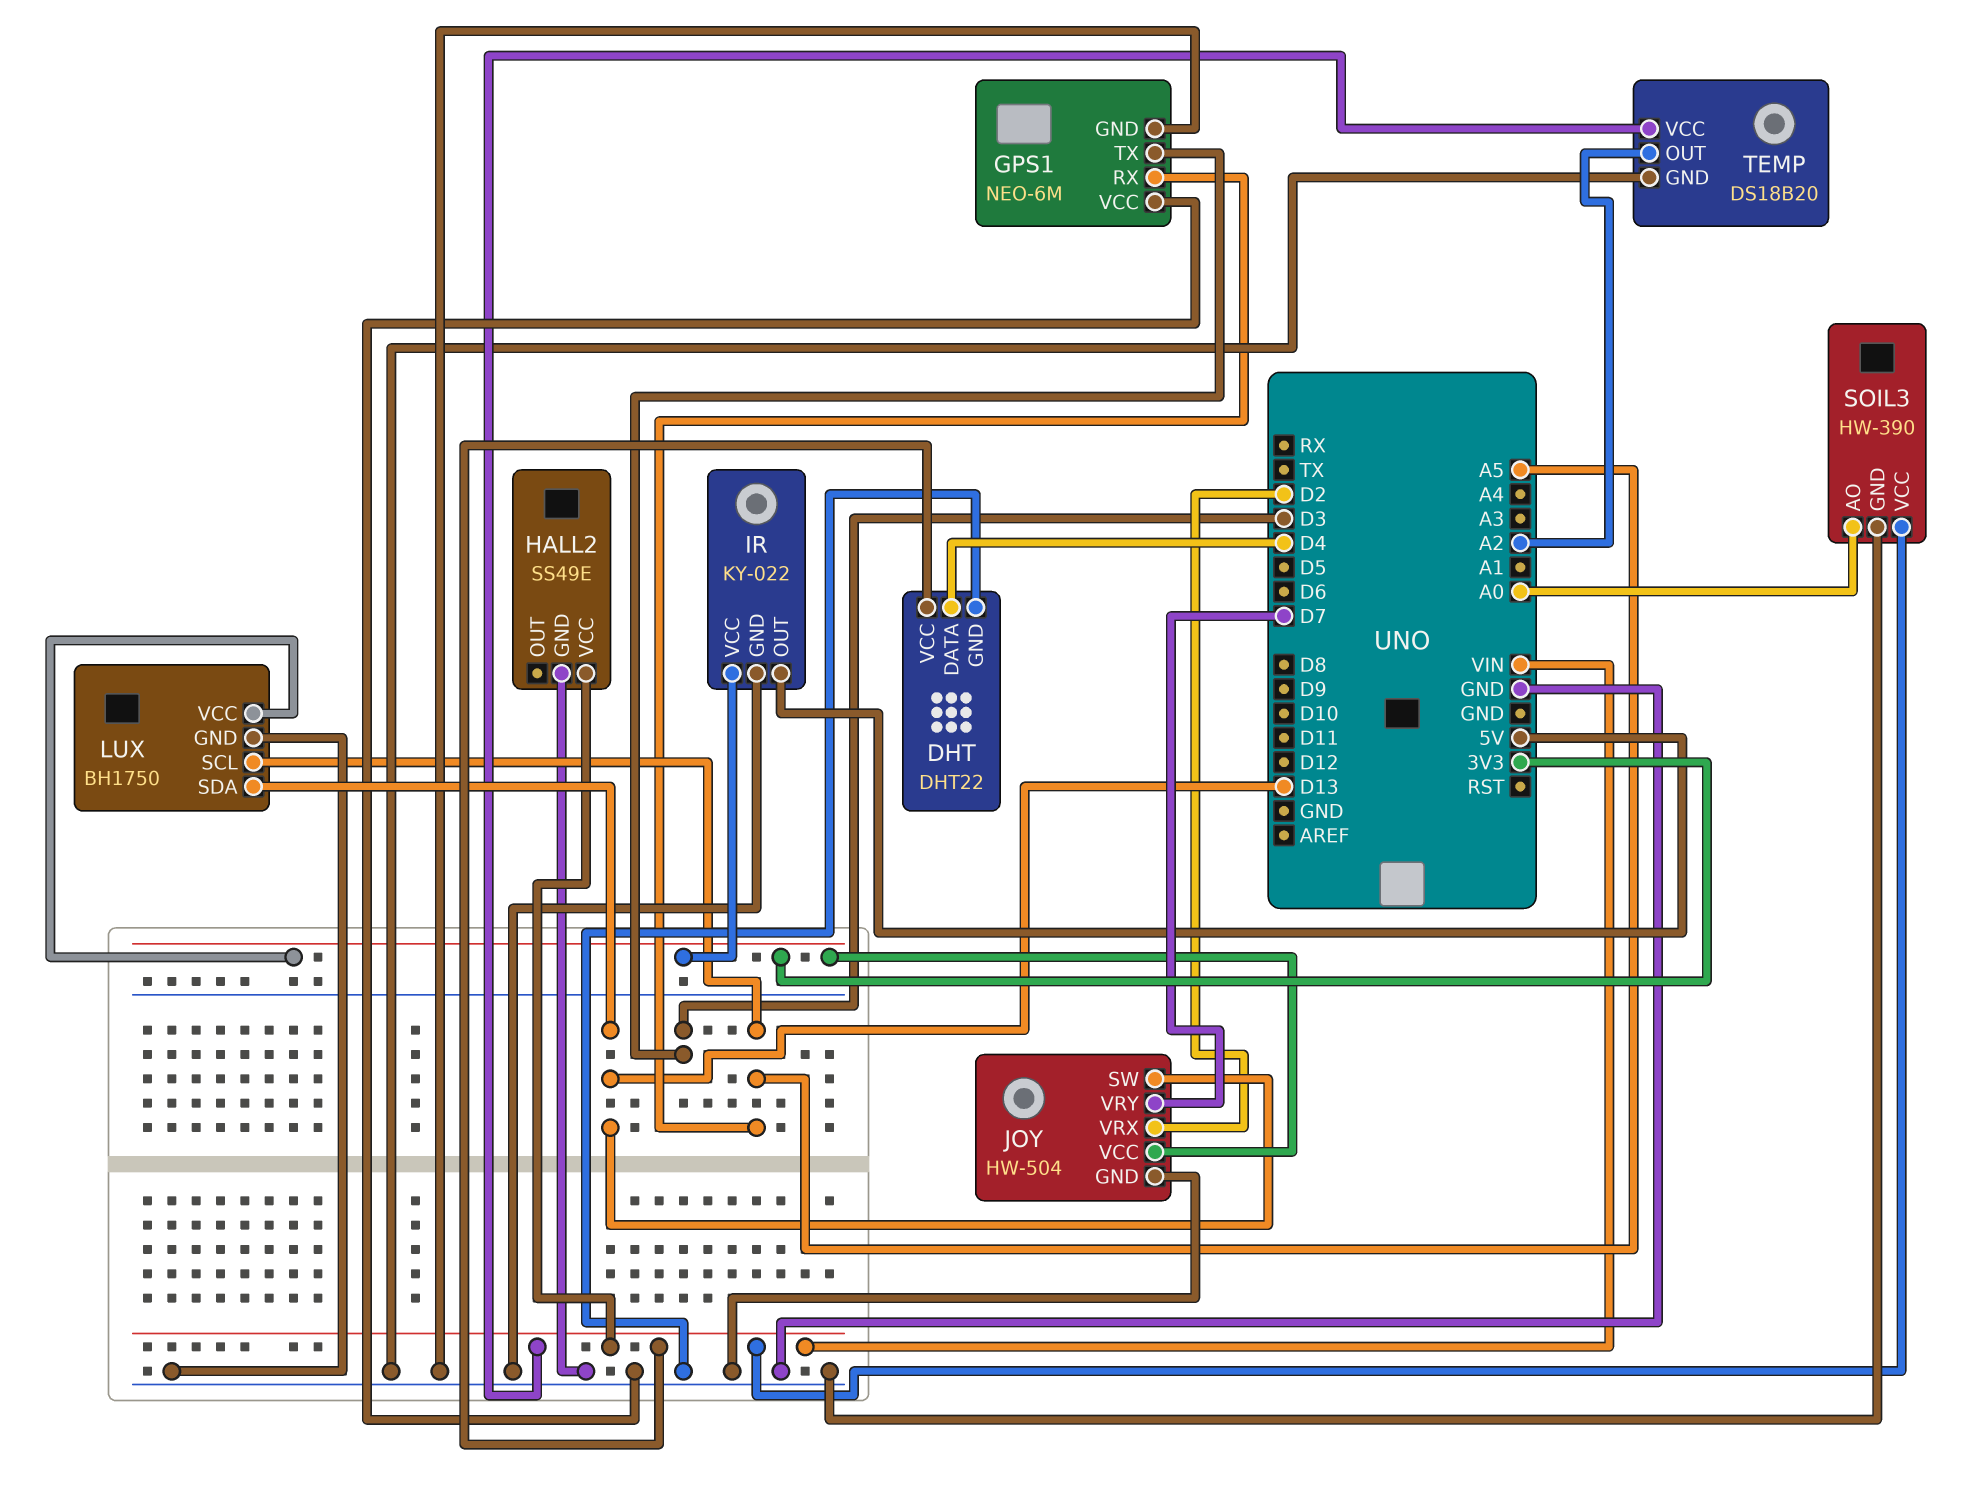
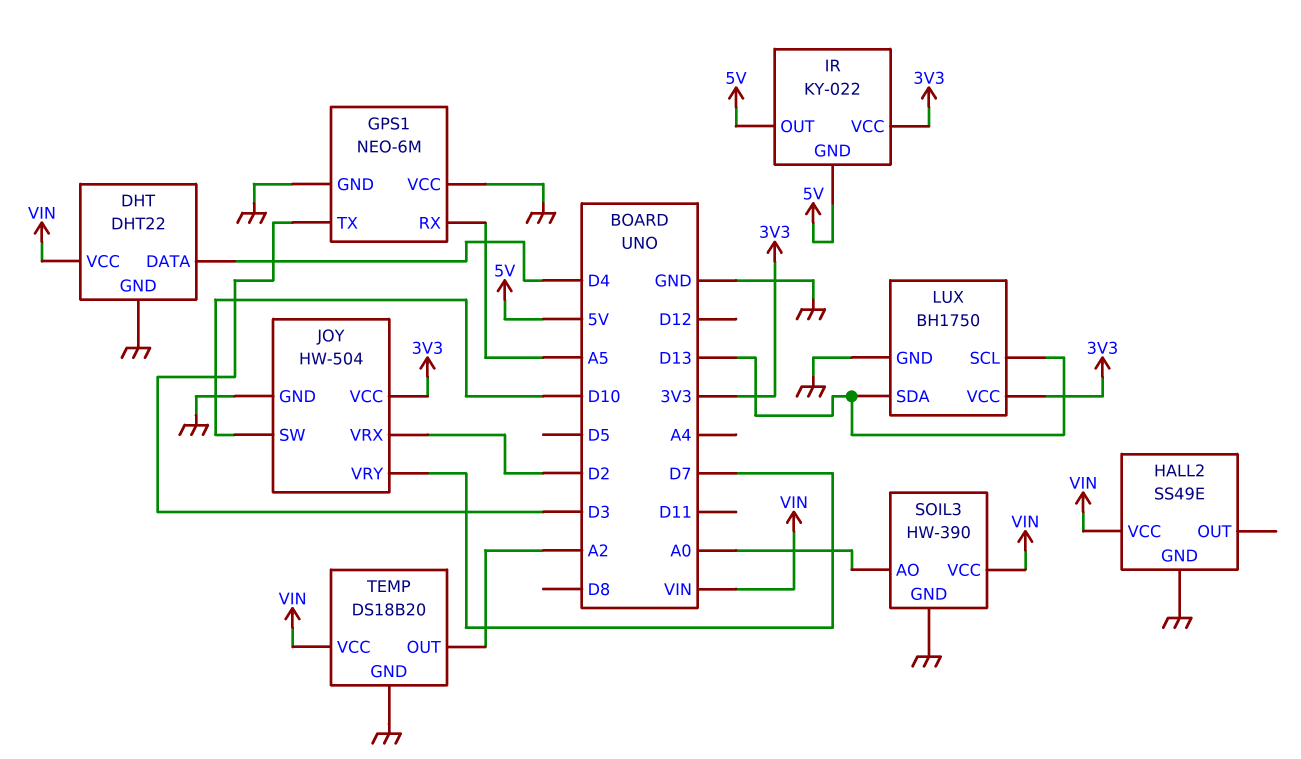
IR pin GND: GND -> 5V
JOY pin SW: D13 -> D10
LUX pin SCL: A5 -> D13

